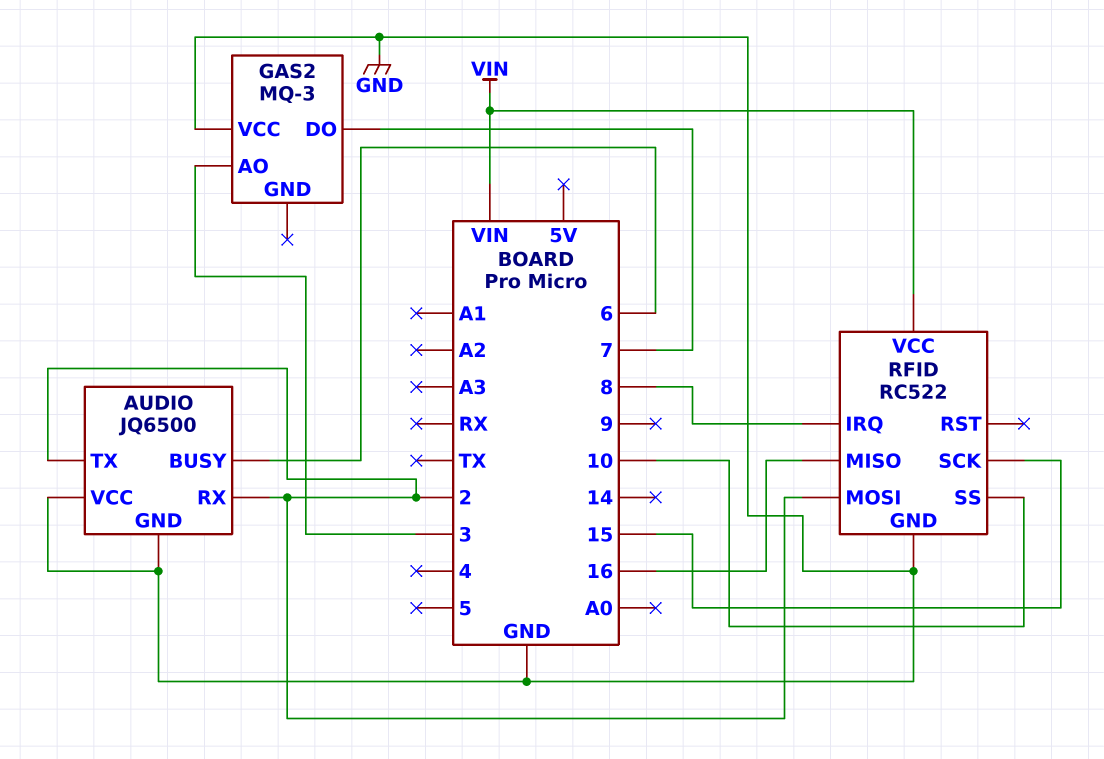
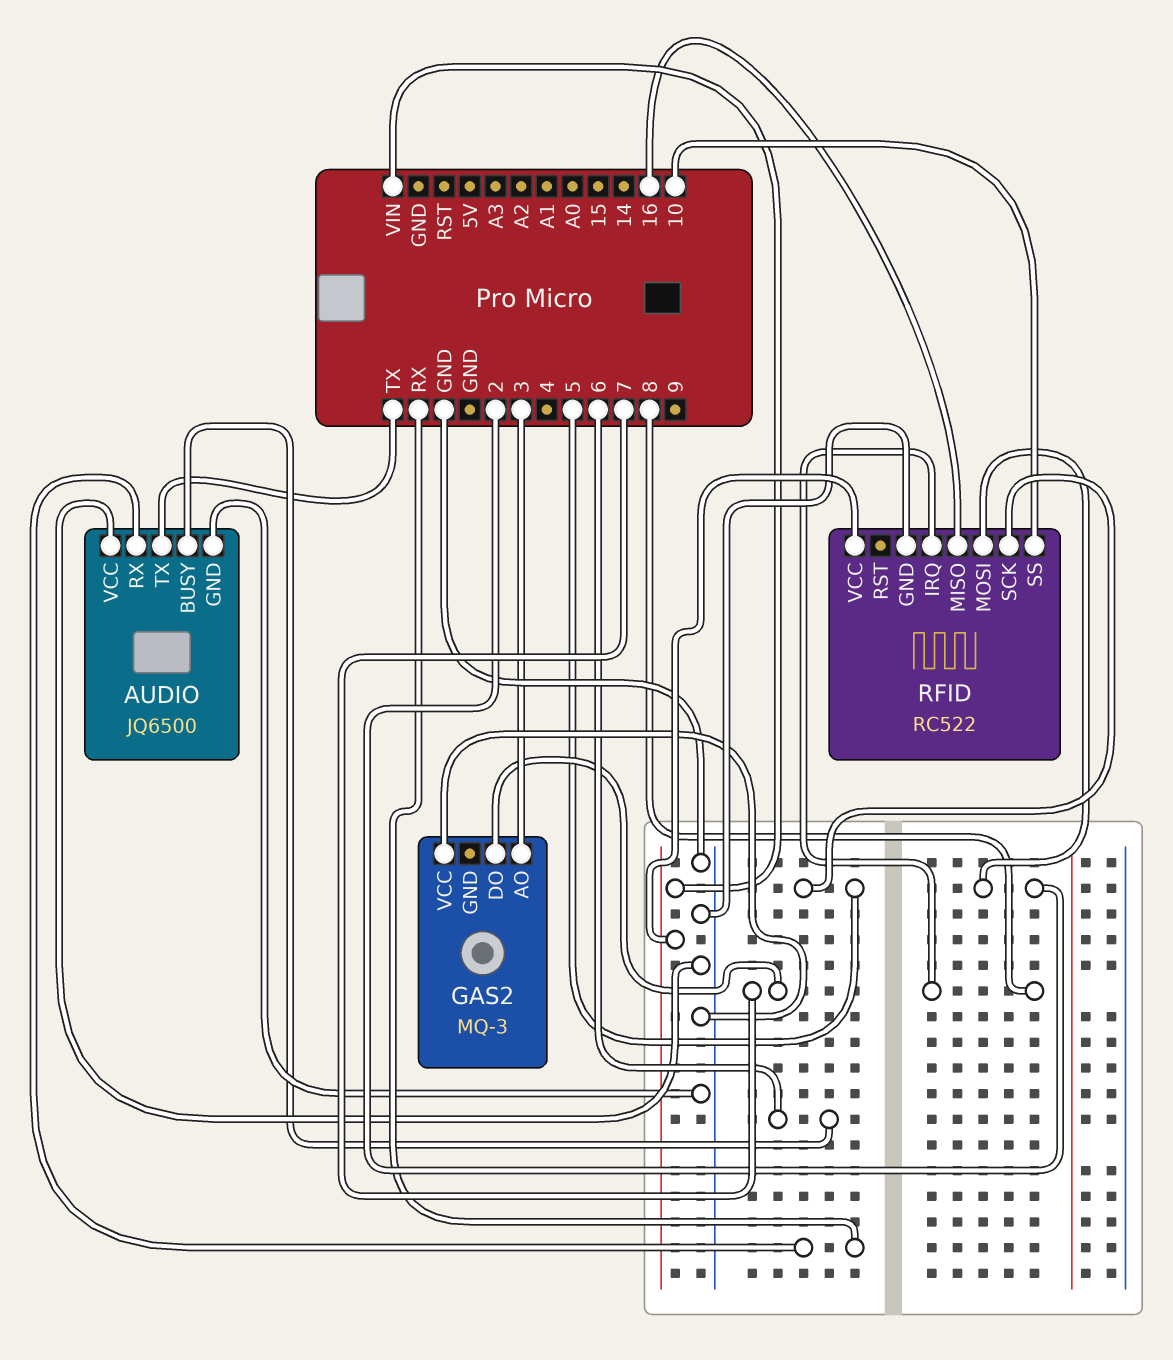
AUDIO pin RX: 2 -> RX
AUDIO pin TX: 2 -> TX
RFID pin SCK: 15 -> 5

